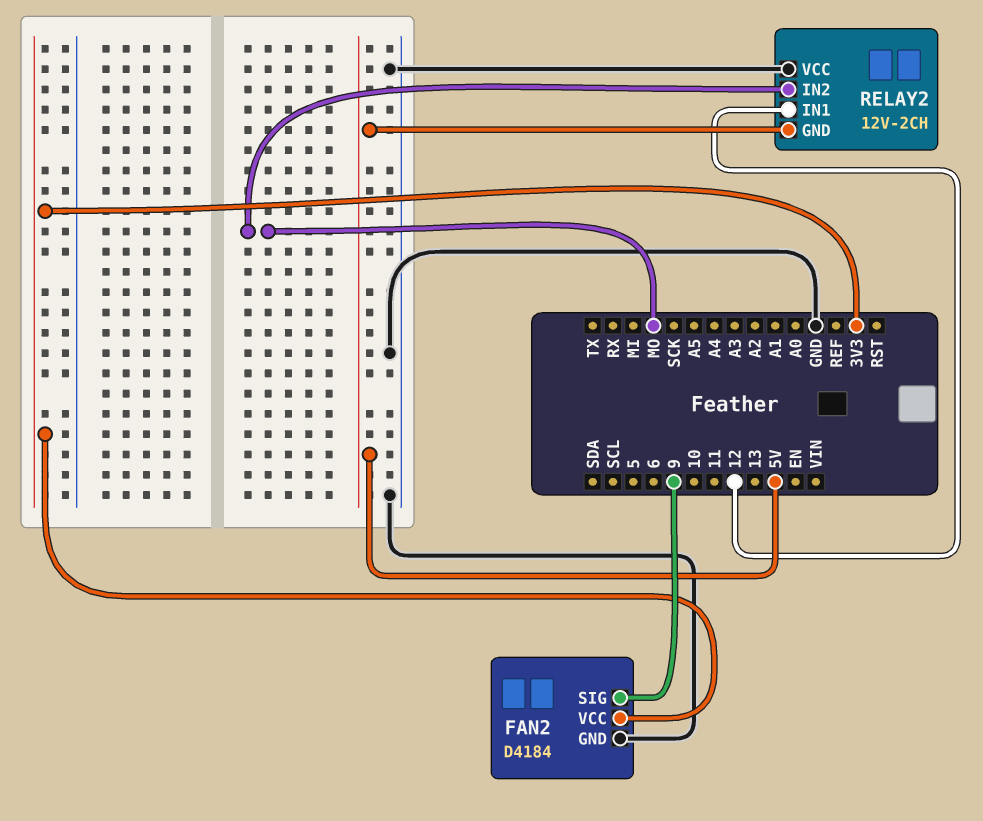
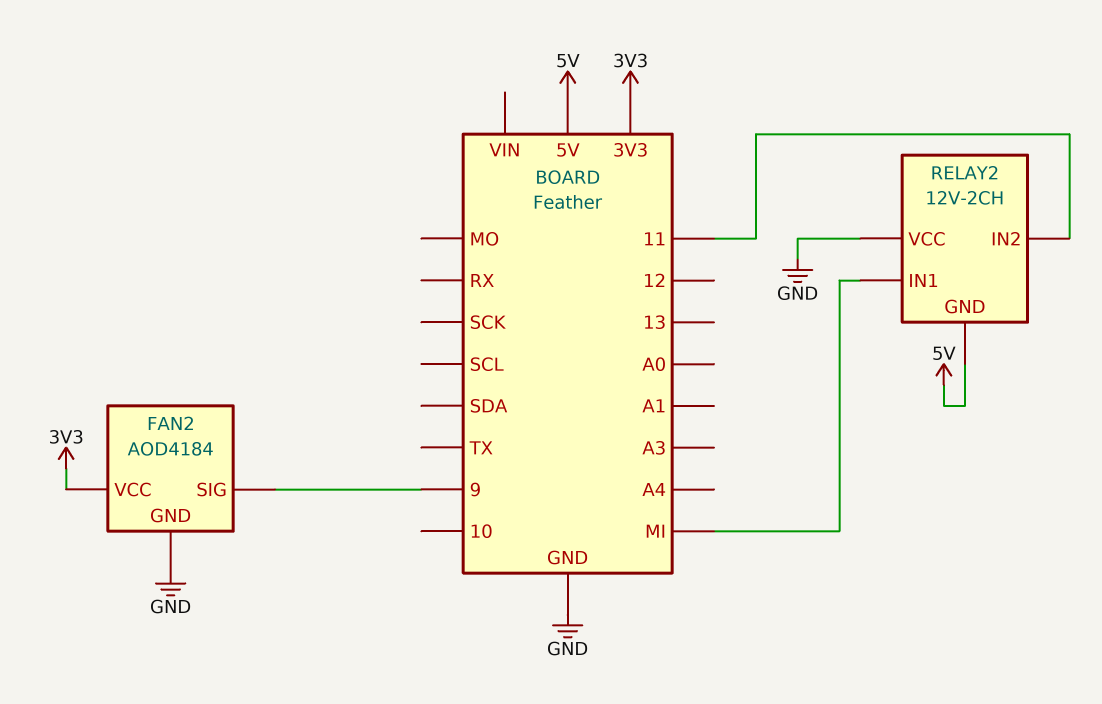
FAN2: D4184 -> AOD4184
RELAY2 pin IN1: 12 -> MI
RELAY2 pin IN2: MO -> 11

